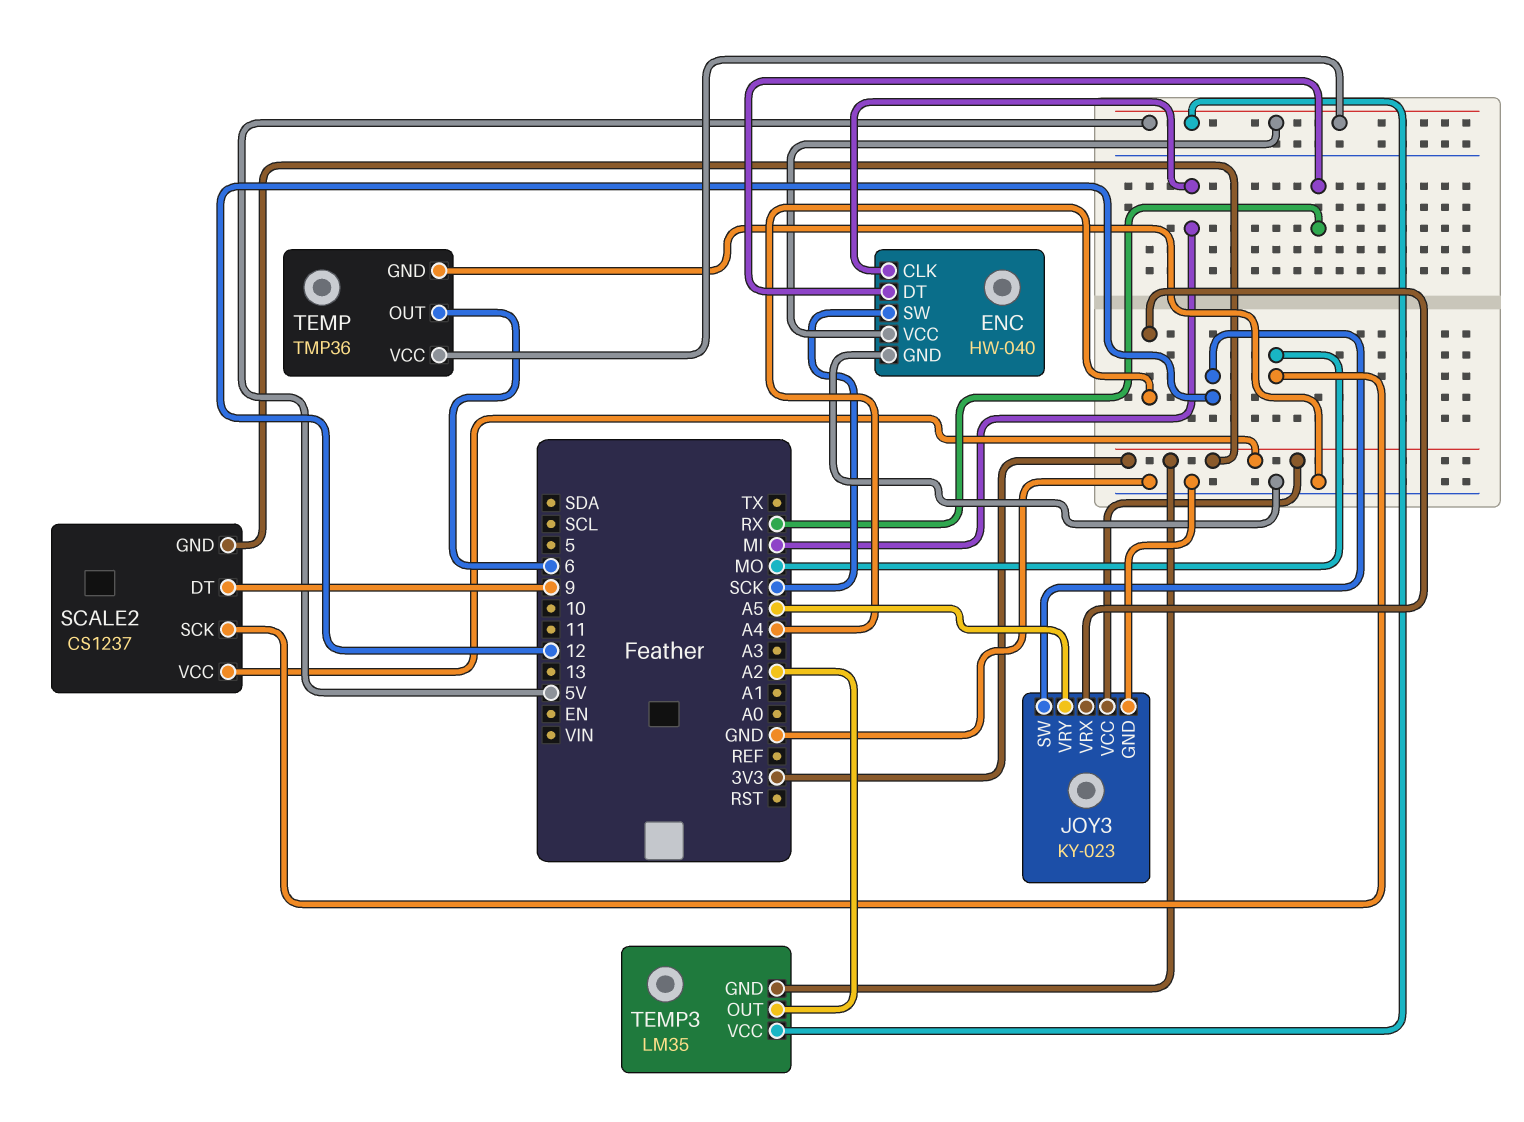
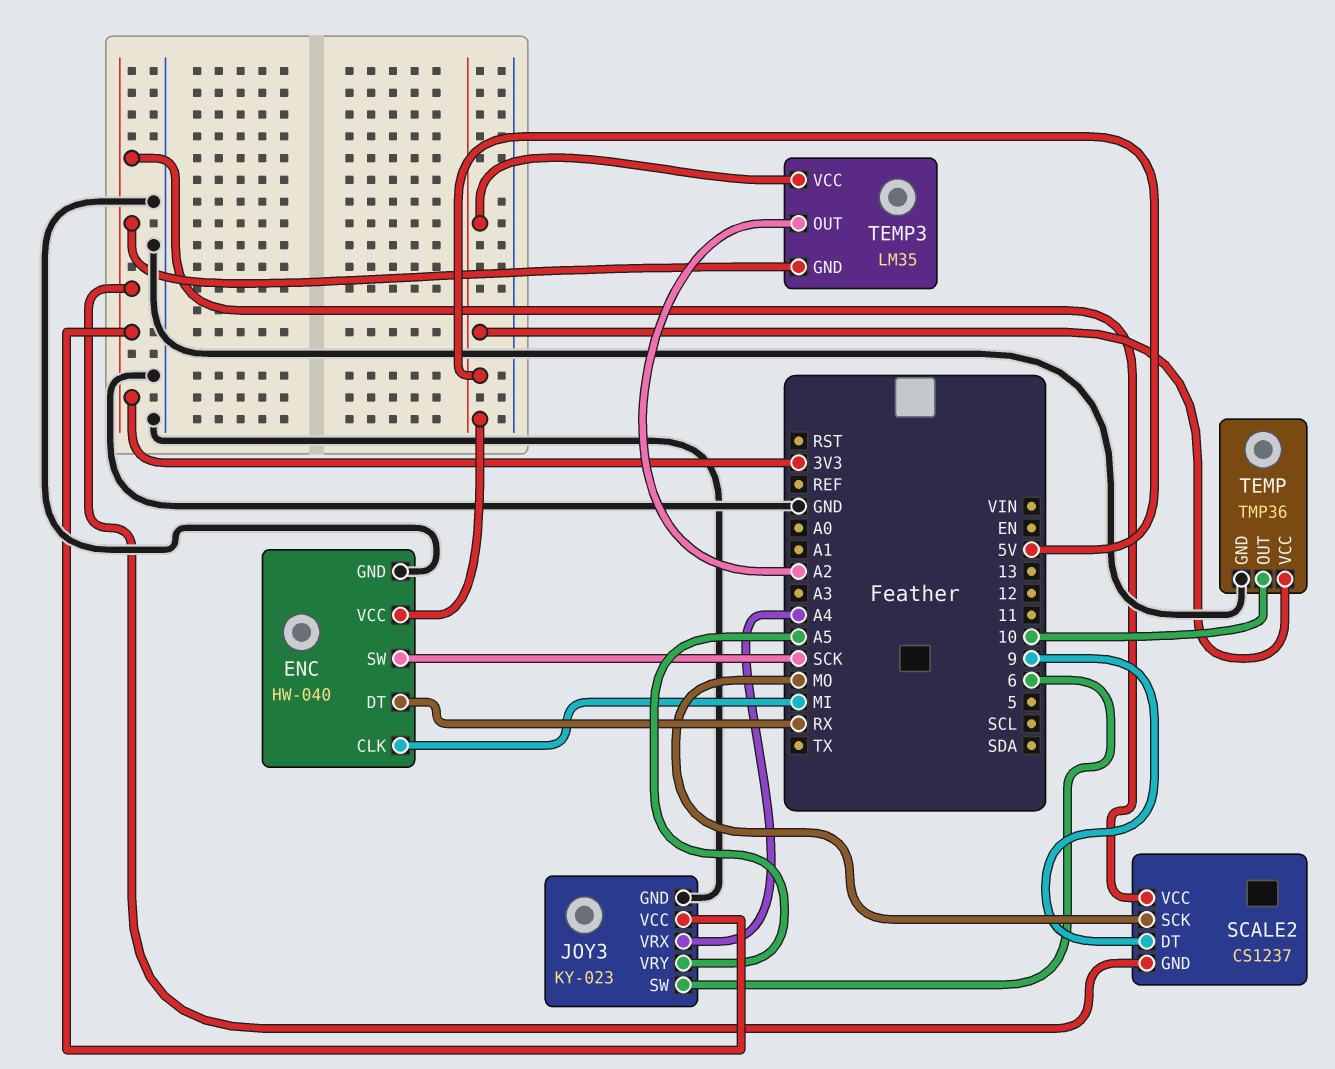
JOY3 pin SW: 12 -> 6
TEMP pin OUT: 6 -> 10

